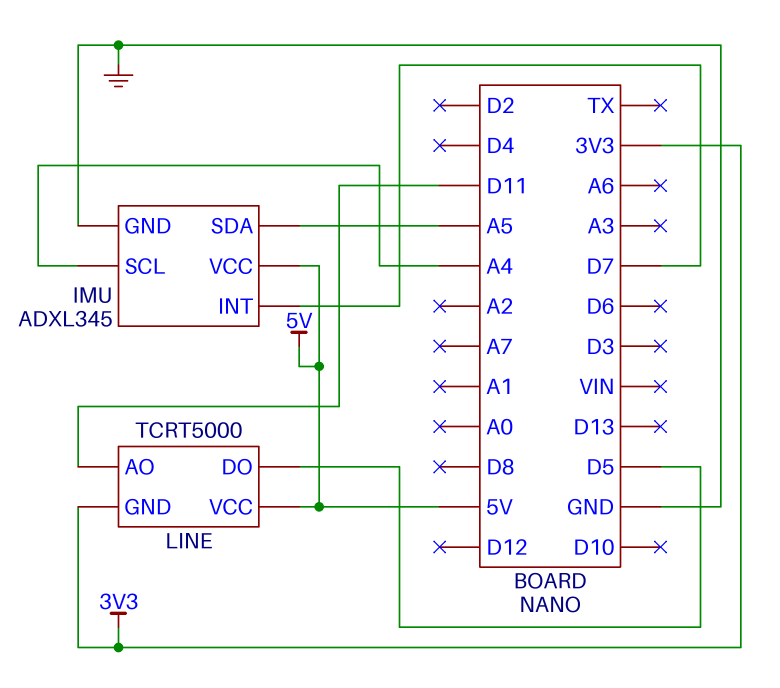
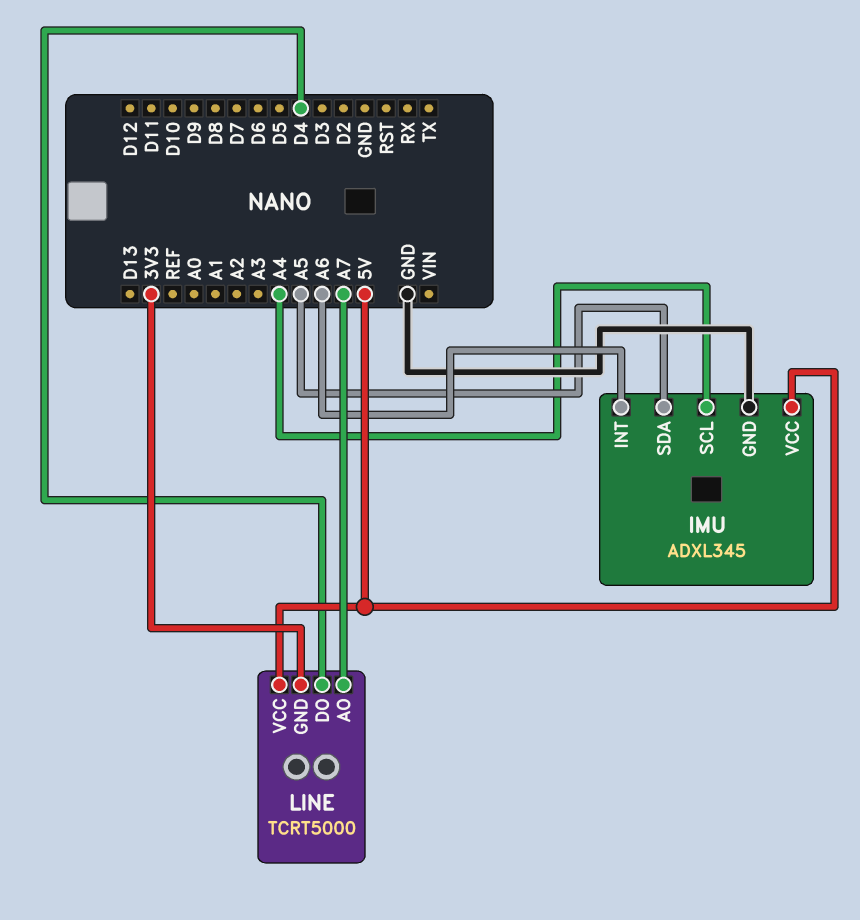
IMU pin INT: D7 -> A6
LINE pin AO: D11 -> A7
LINE pin DO: D5 -> D4

